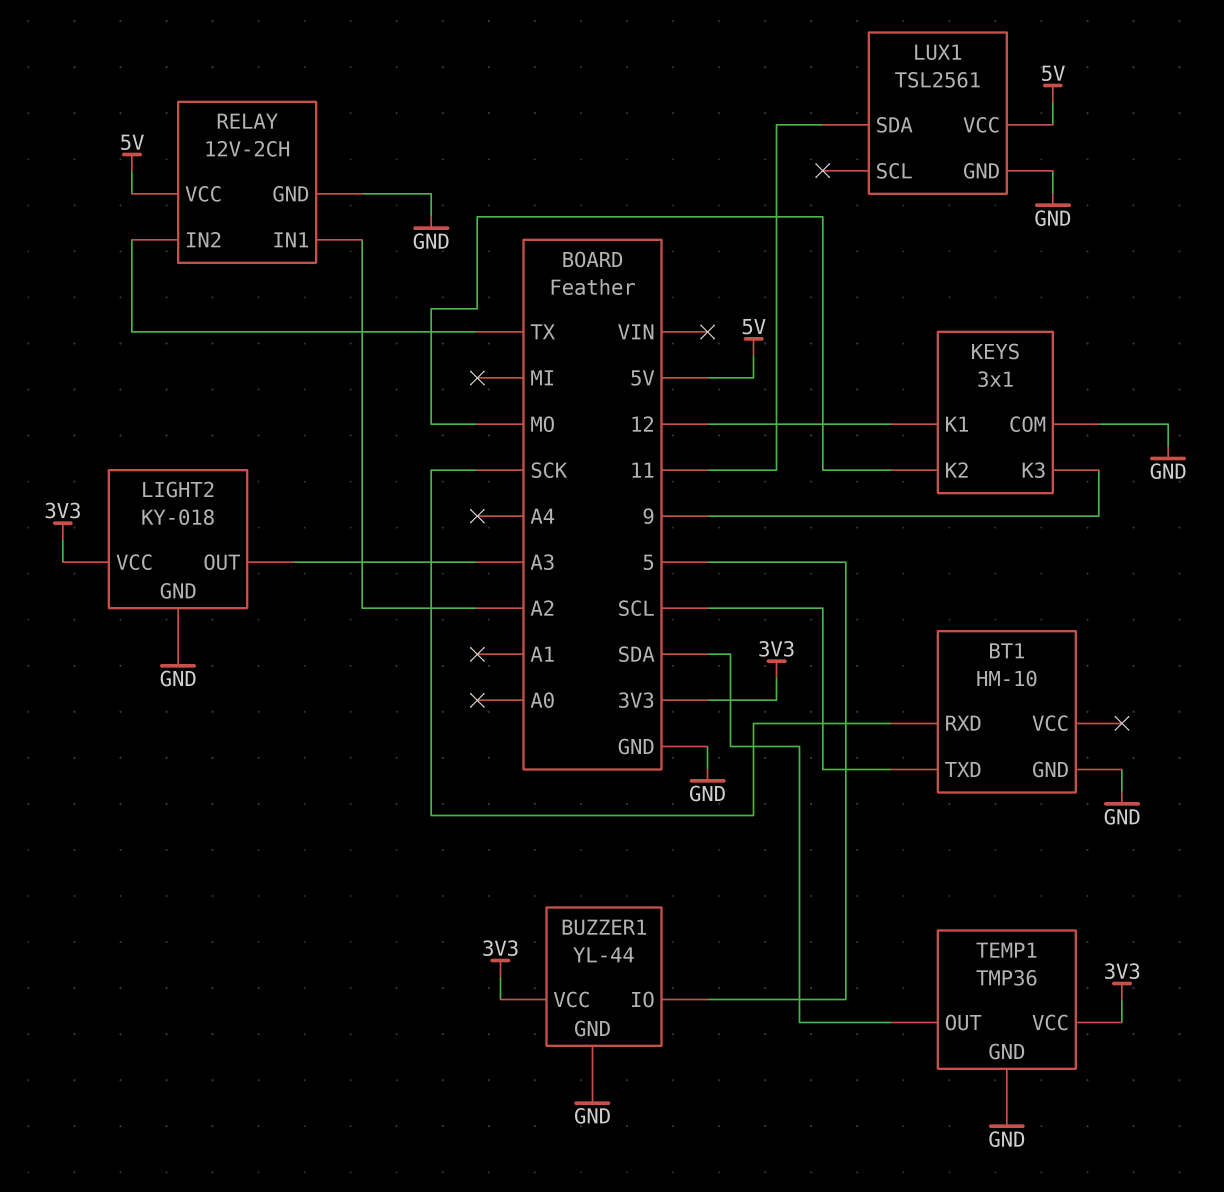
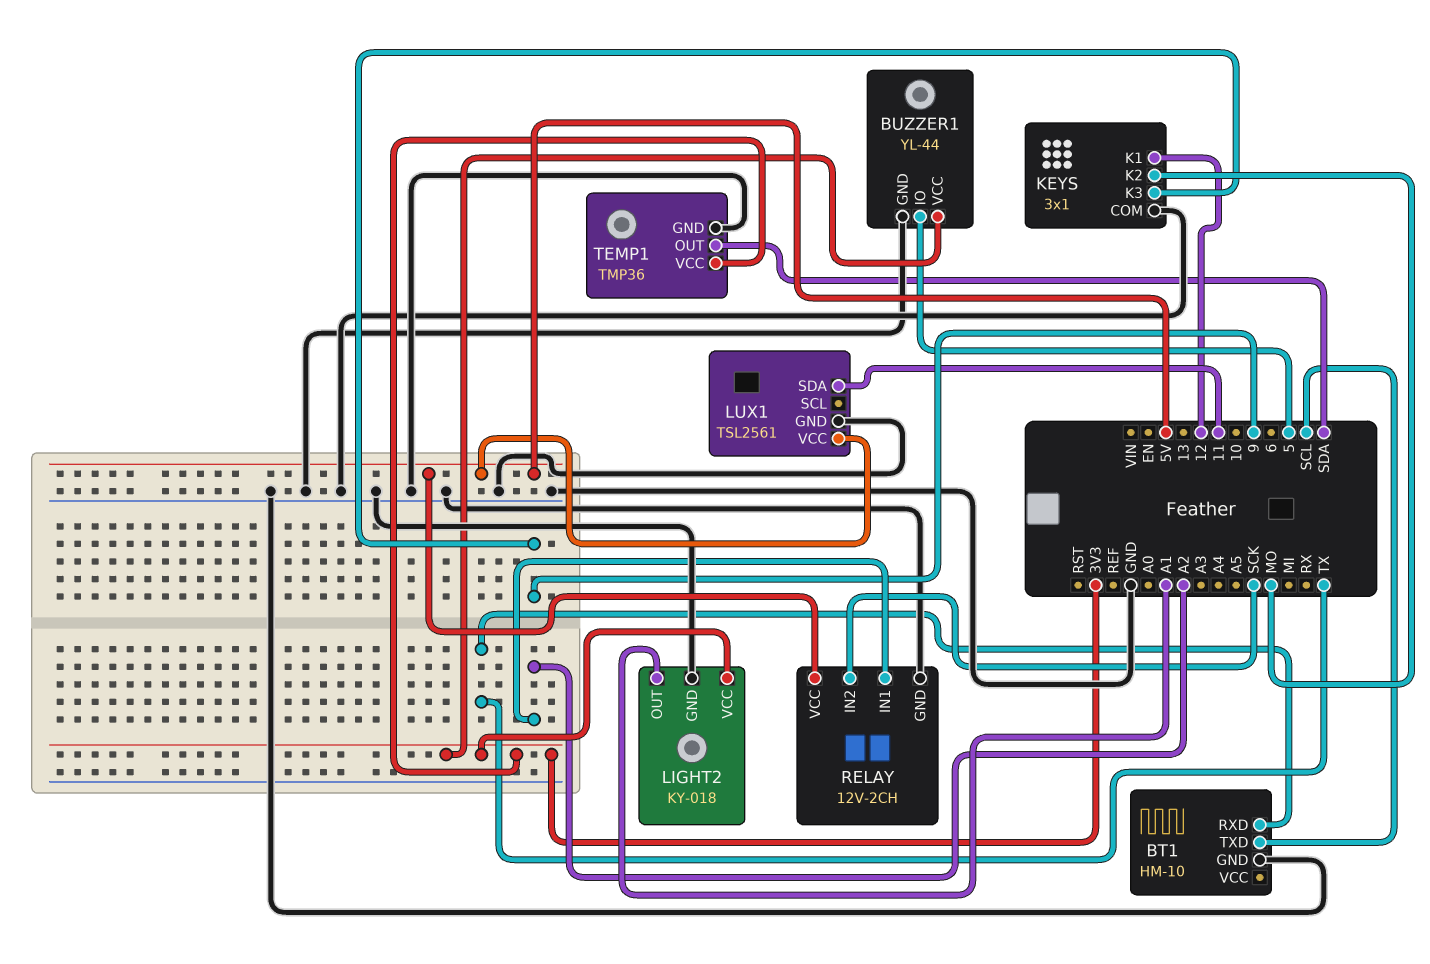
BT1 pin RXD: SCK -> TX
LIGHT2 pin OUT: A3 -> A1
RELAY pin IN2: TX -> SCK

